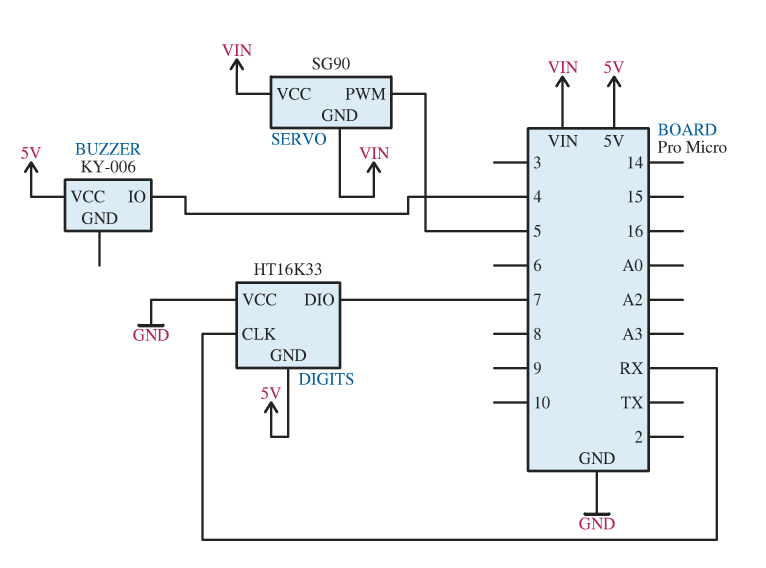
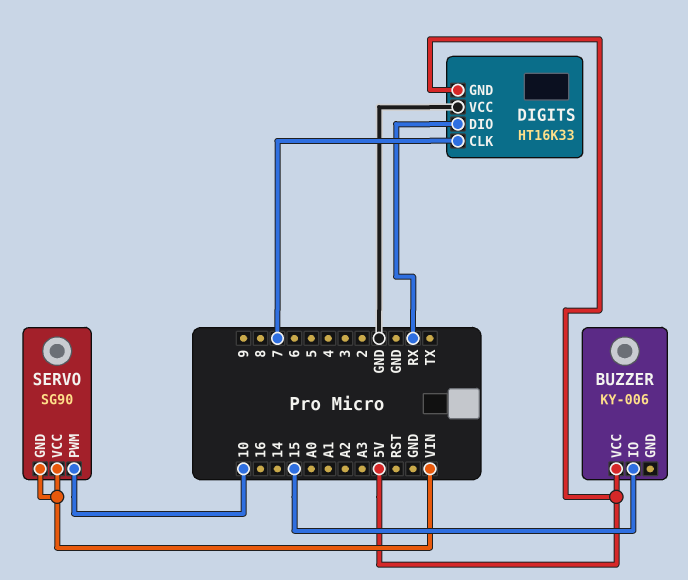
BUZZER pin IO: 4 -> 15
DIGITS pin CLK: RX -> 7
DIGITS pin DIO: 7 -> RX
SERVO pin PWM: 5 -> 10

